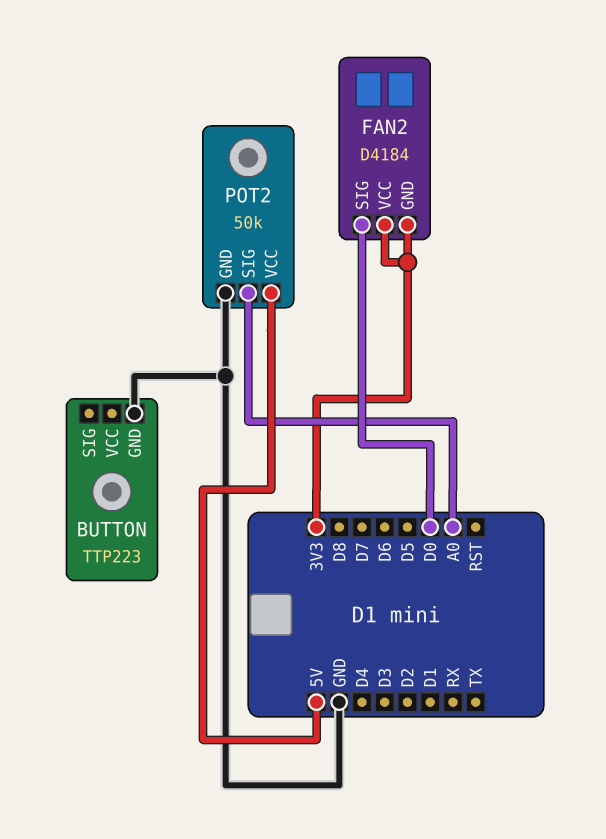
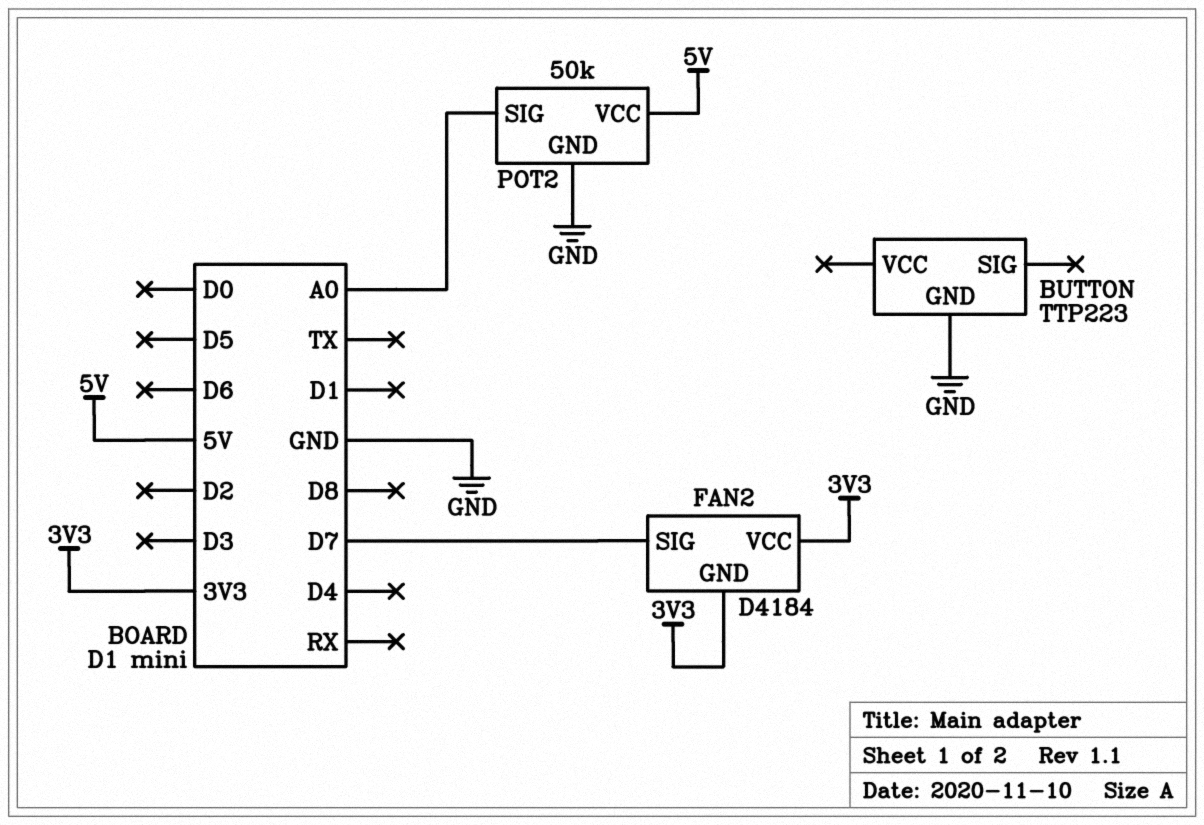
FAN2 pin SIG: D0 -> D7

